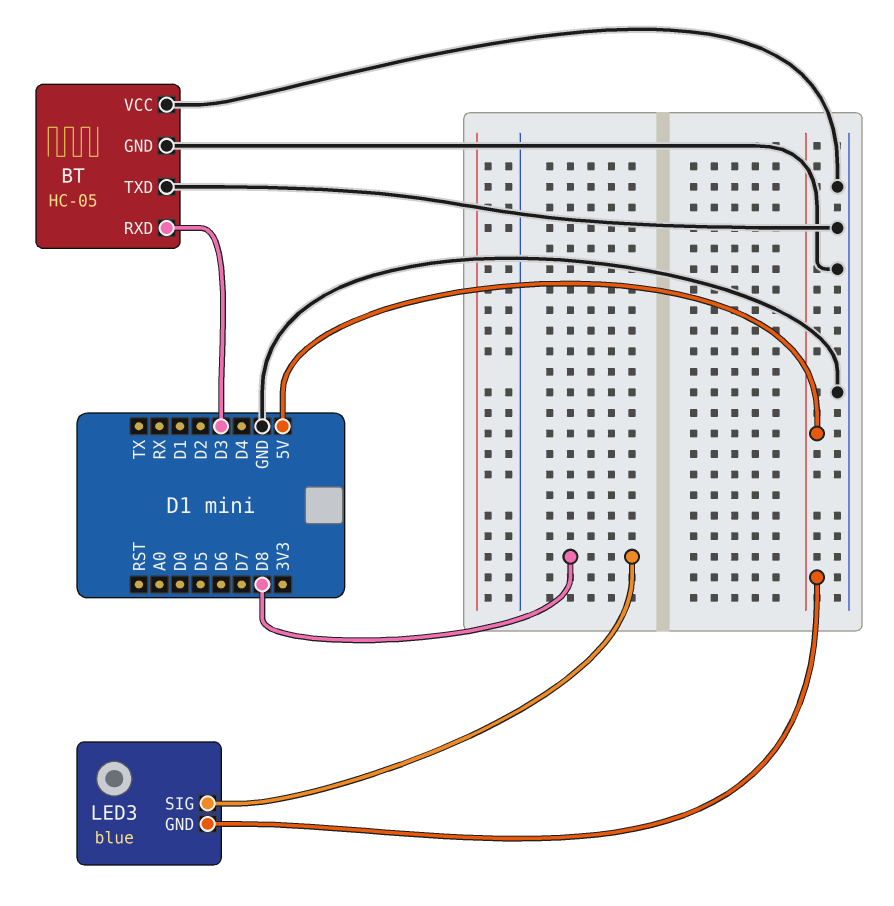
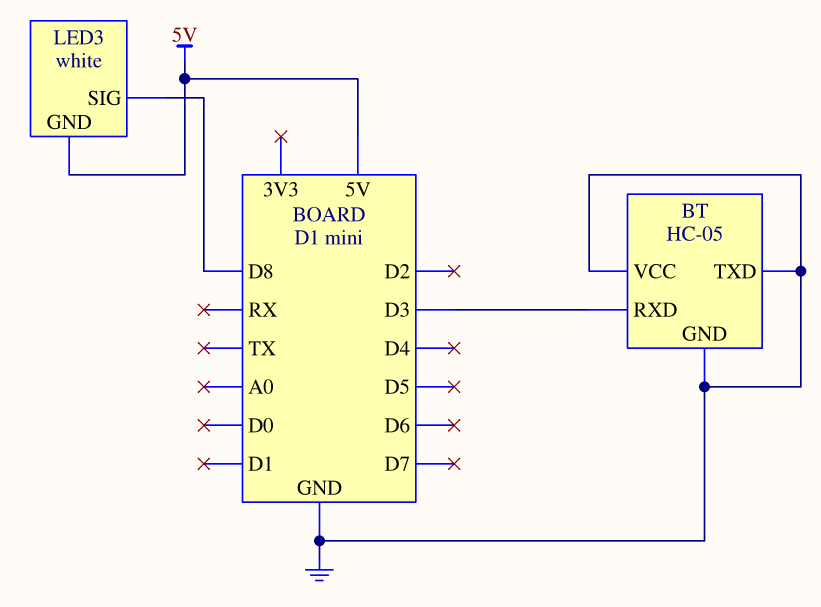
LED3: blue -> white

